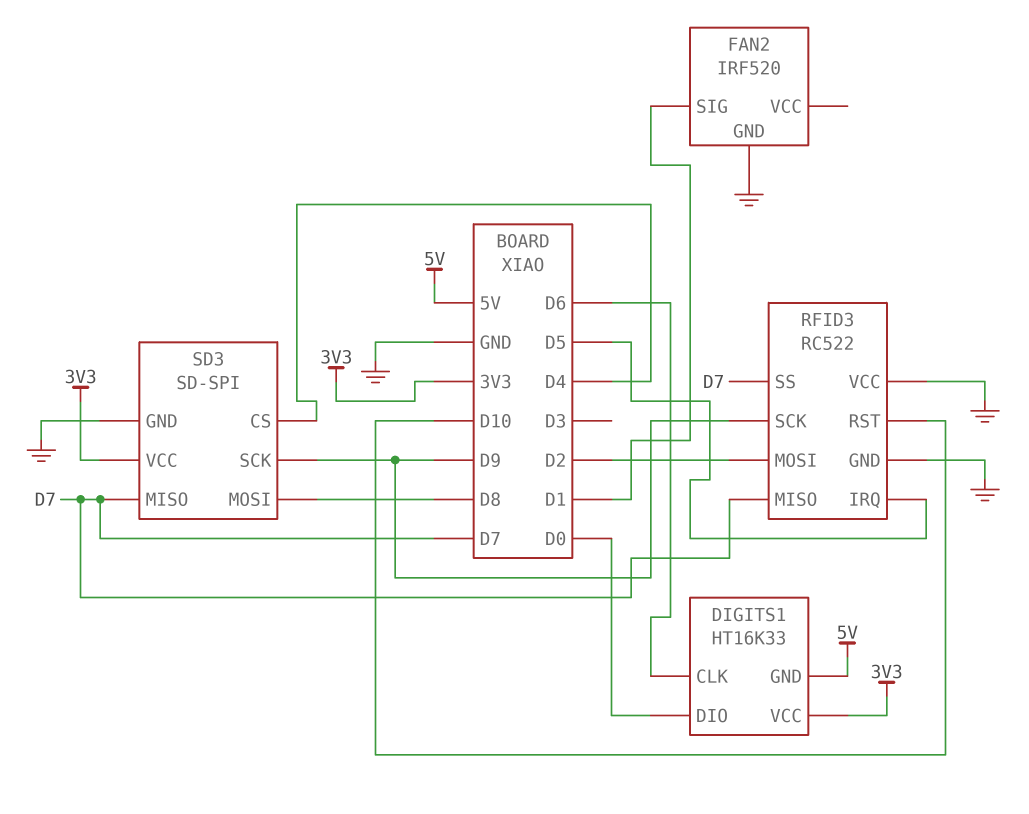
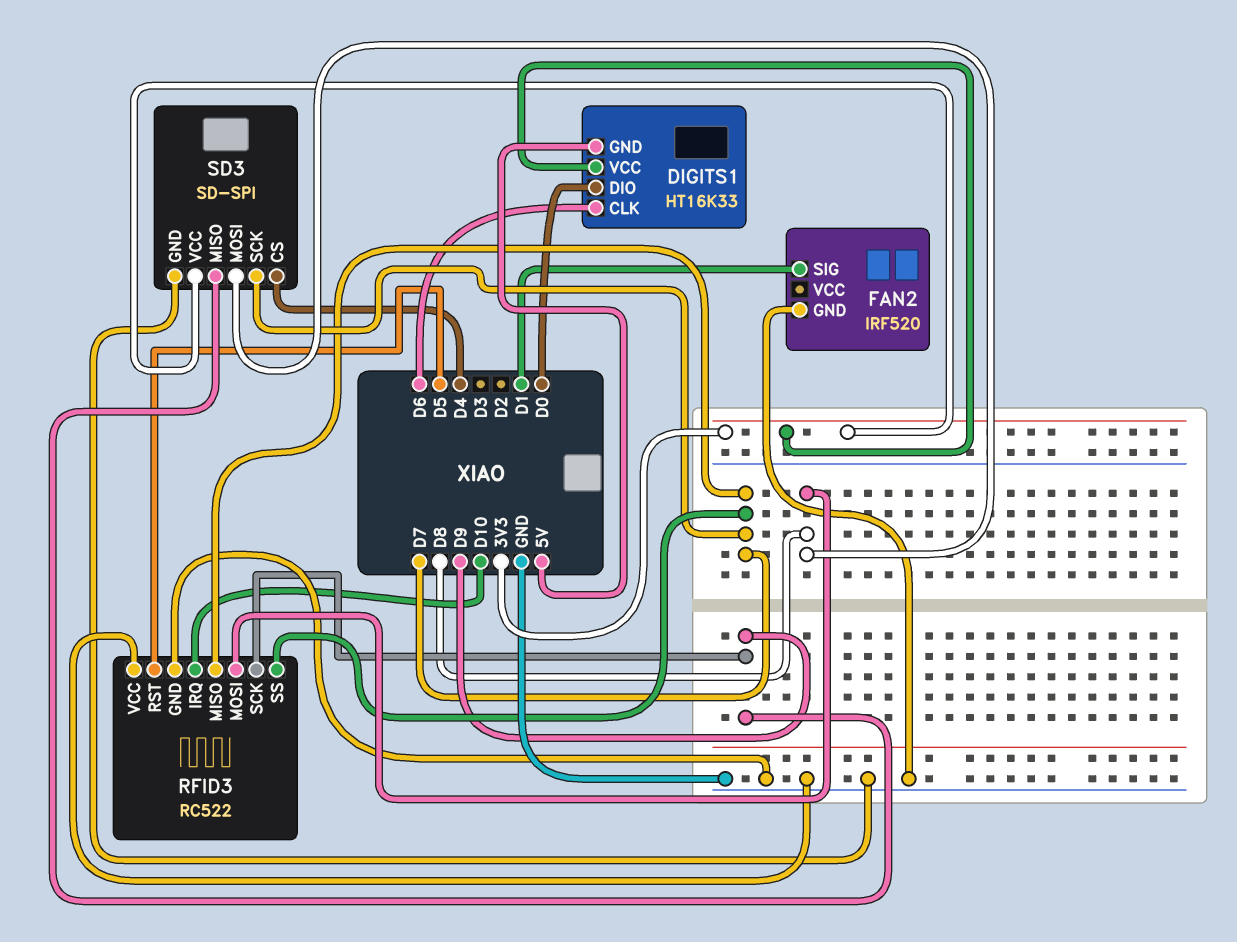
RFID3 pin IRQ: D5 -> D10
RFID3 pin MOSI: D2 -> D8
RFID3 pin RST: D10 -> D5
SD3 pin MISO: D7 -> D9
SD3 pin SCK: D9 -> D7

